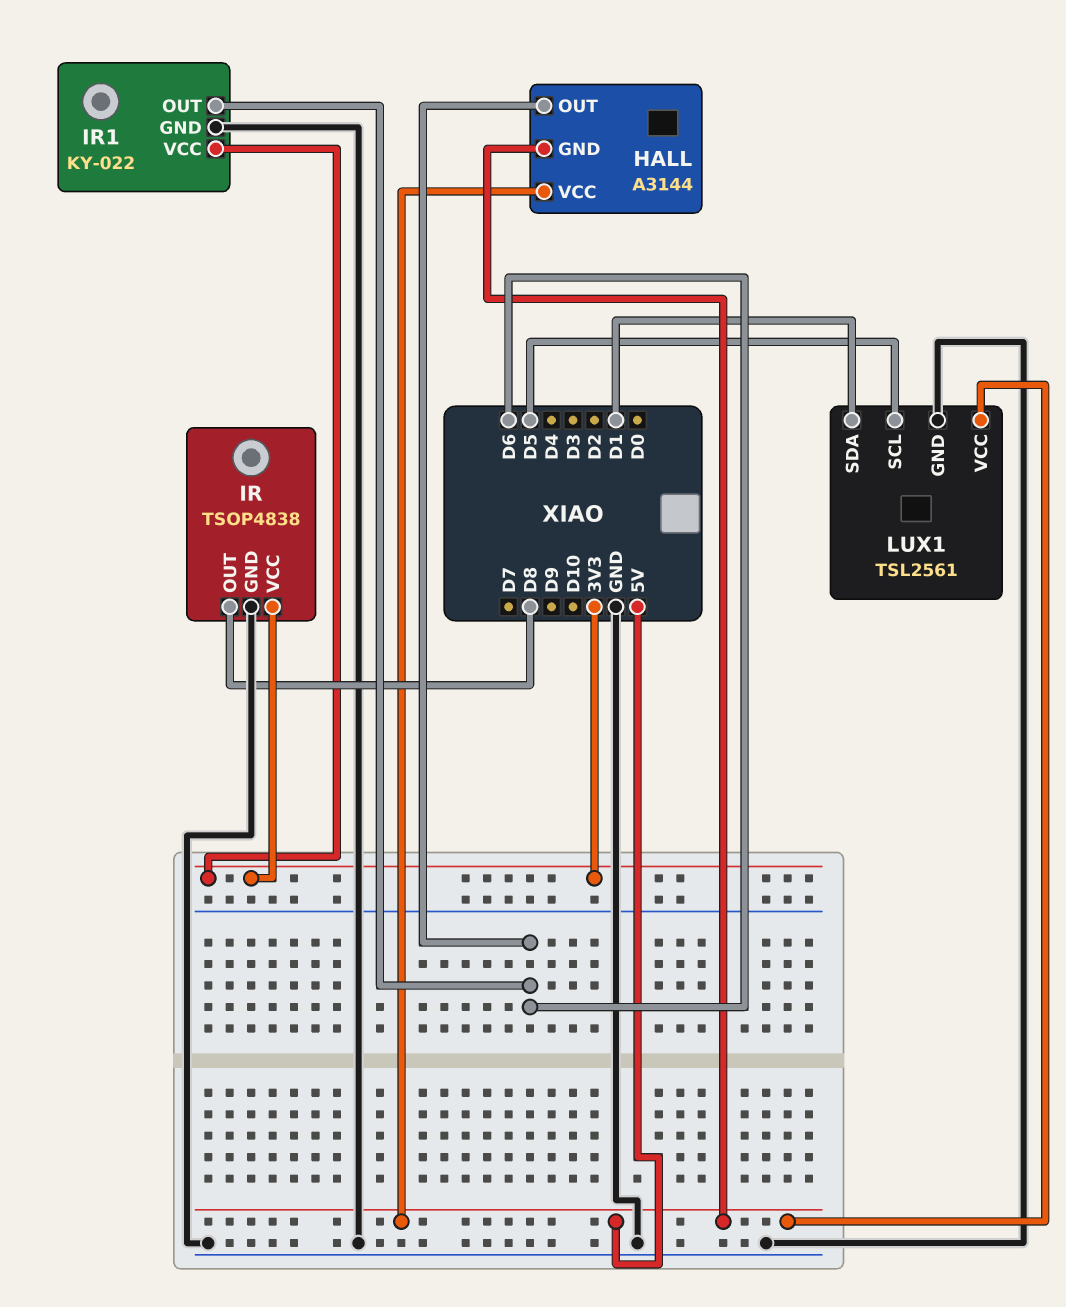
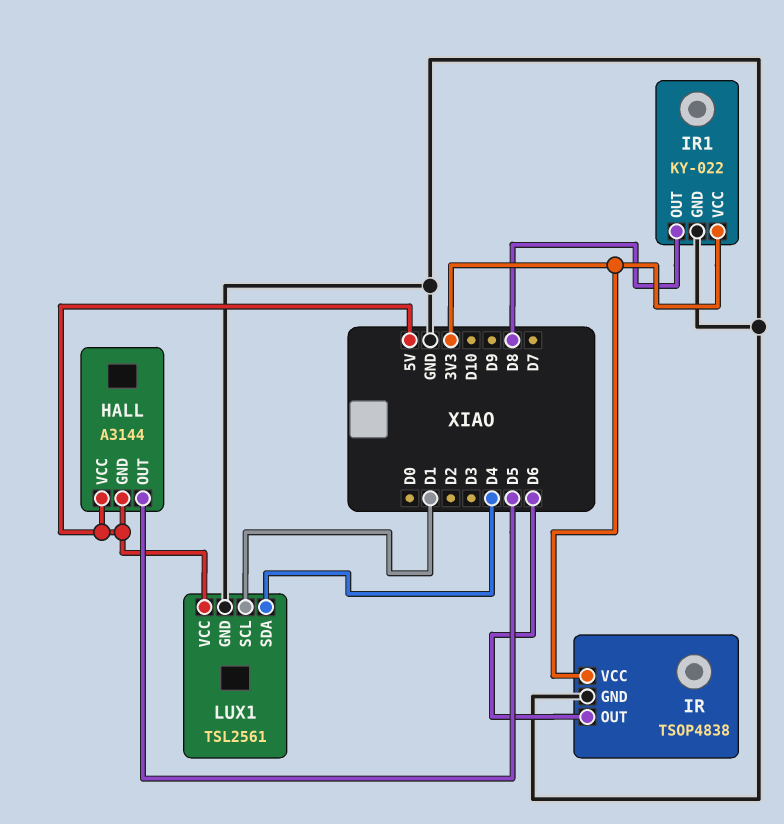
HALL pin OUT: D6 -> D5
IR pin OUT: D8 -> D6
IR1 pin OUT: D6 -> D8
LUX1 pin SCL: D5 -> D1
LUX1 pin SDA: D1 -> D4

